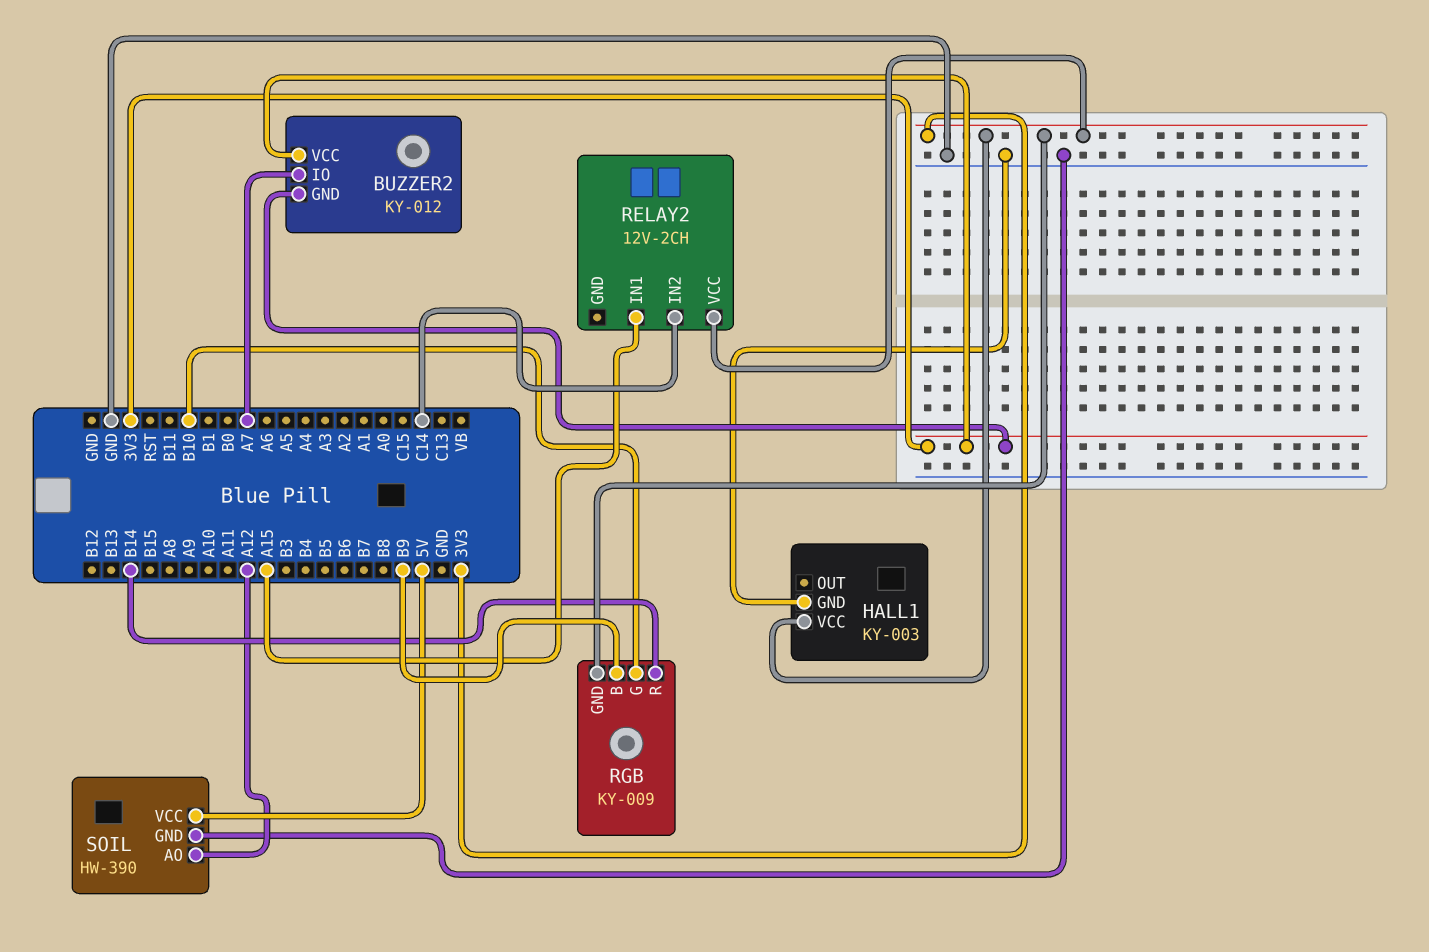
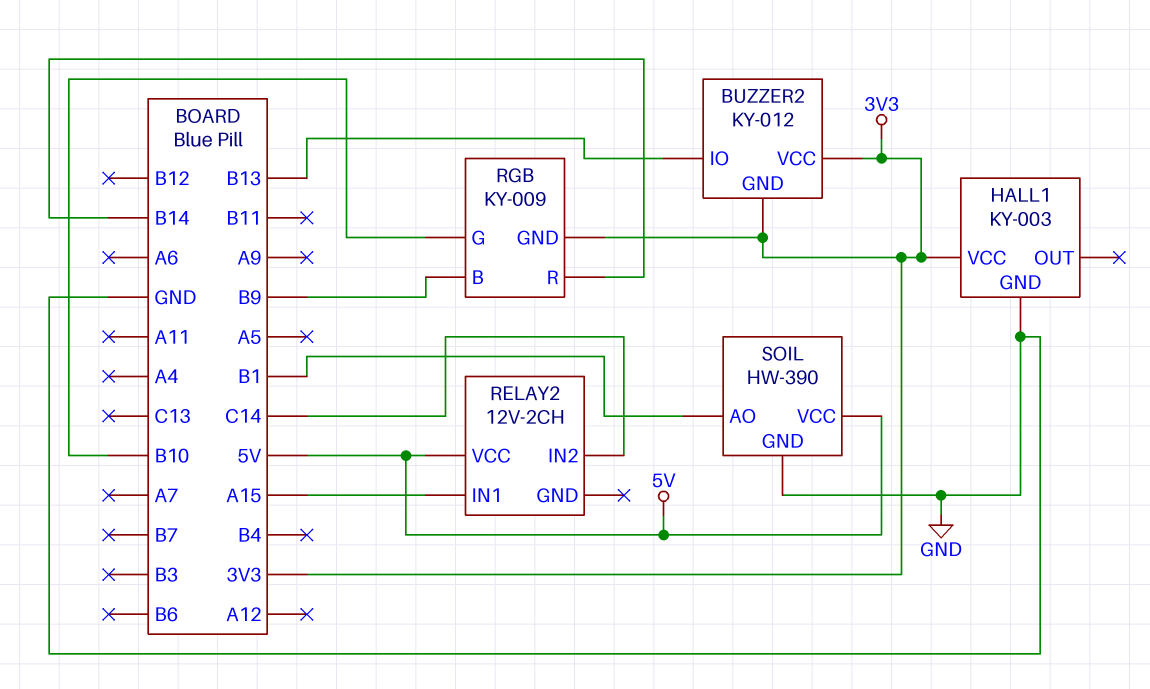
BUZZER2 pin IO: A7 -> B13
RELAY2 pin VCC: 3V3 -> 5V
SOIL pin AO: A12 -> B1

